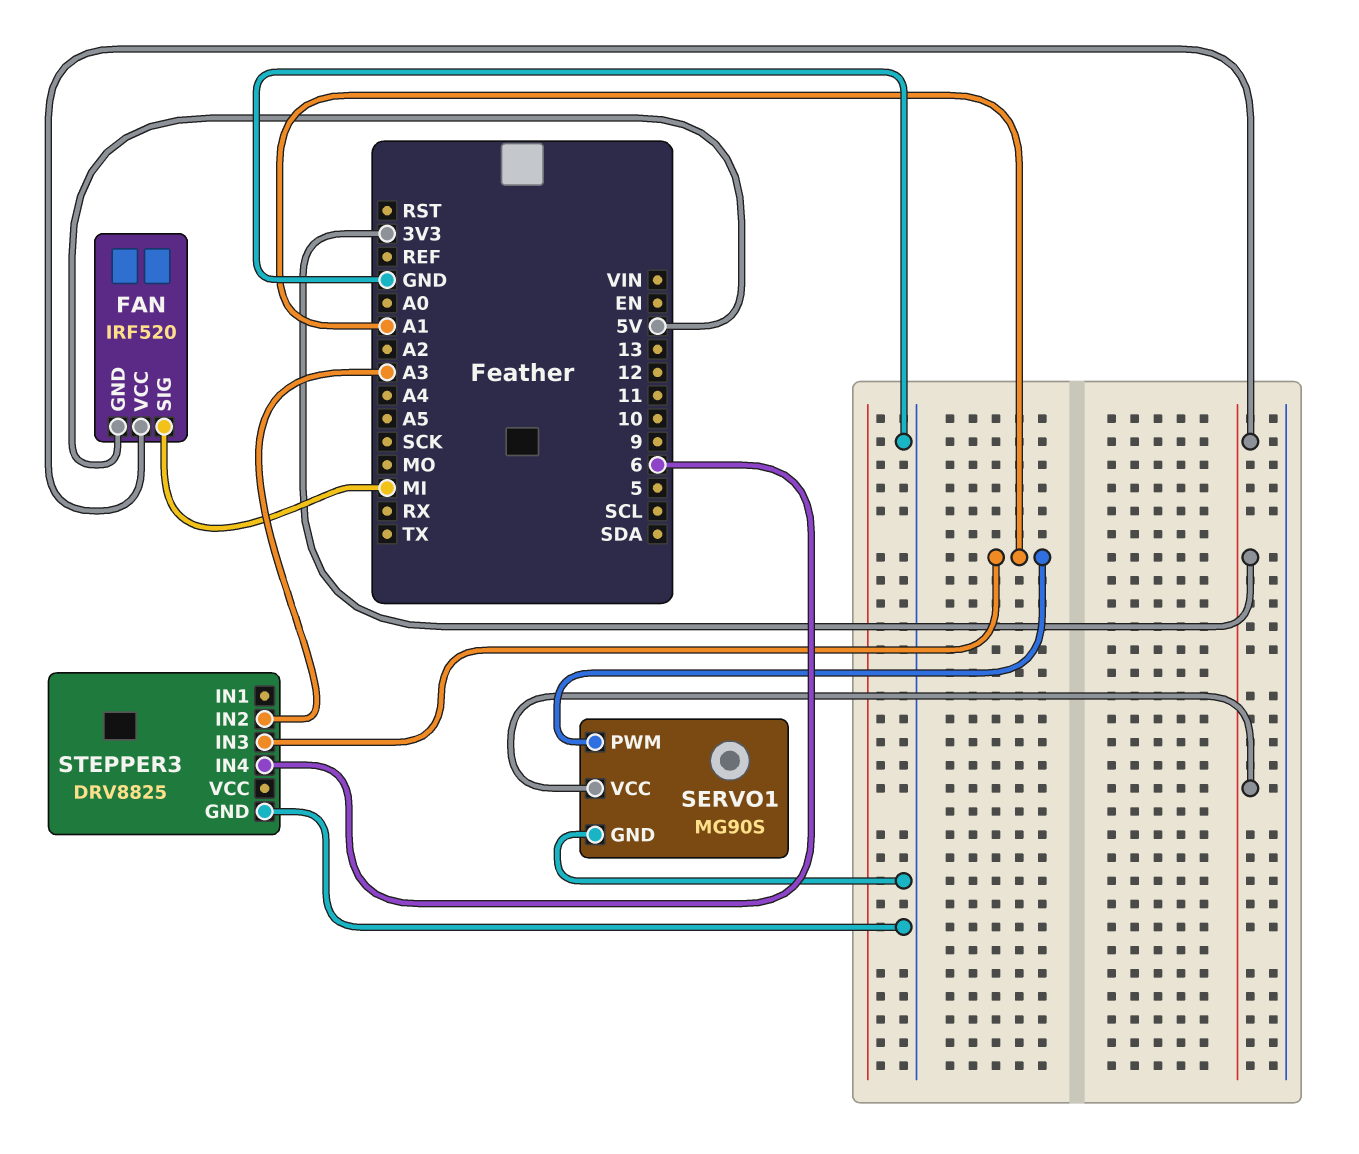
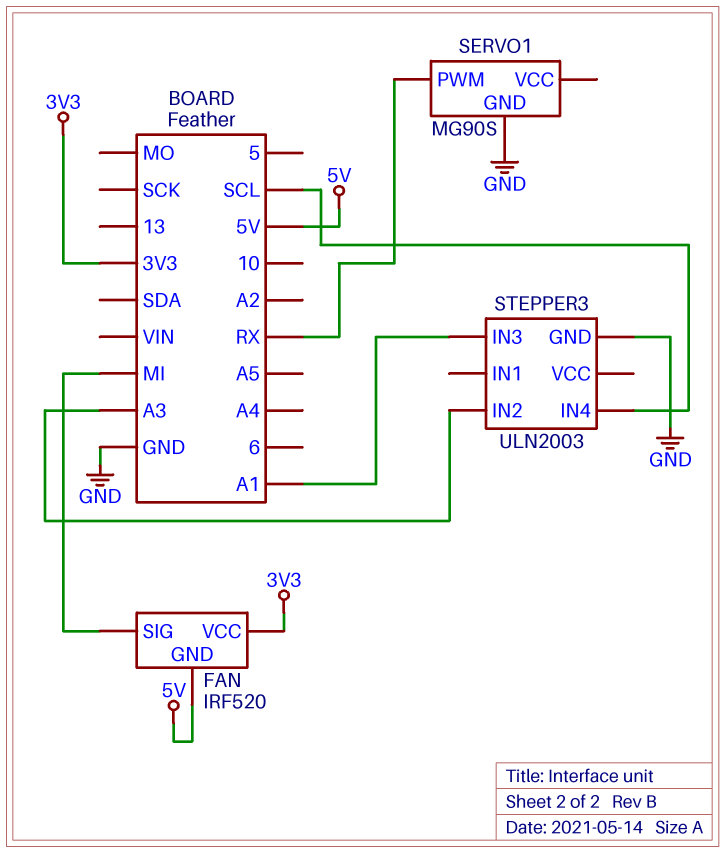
SERVO1 pin PWM: A1 -> RX
SERVO1 pin VCC: 3V3 -> none
STEPPER3: DRV8825 -> ULN2003
STEPPER3 pin IN4: 6 -> SCL

